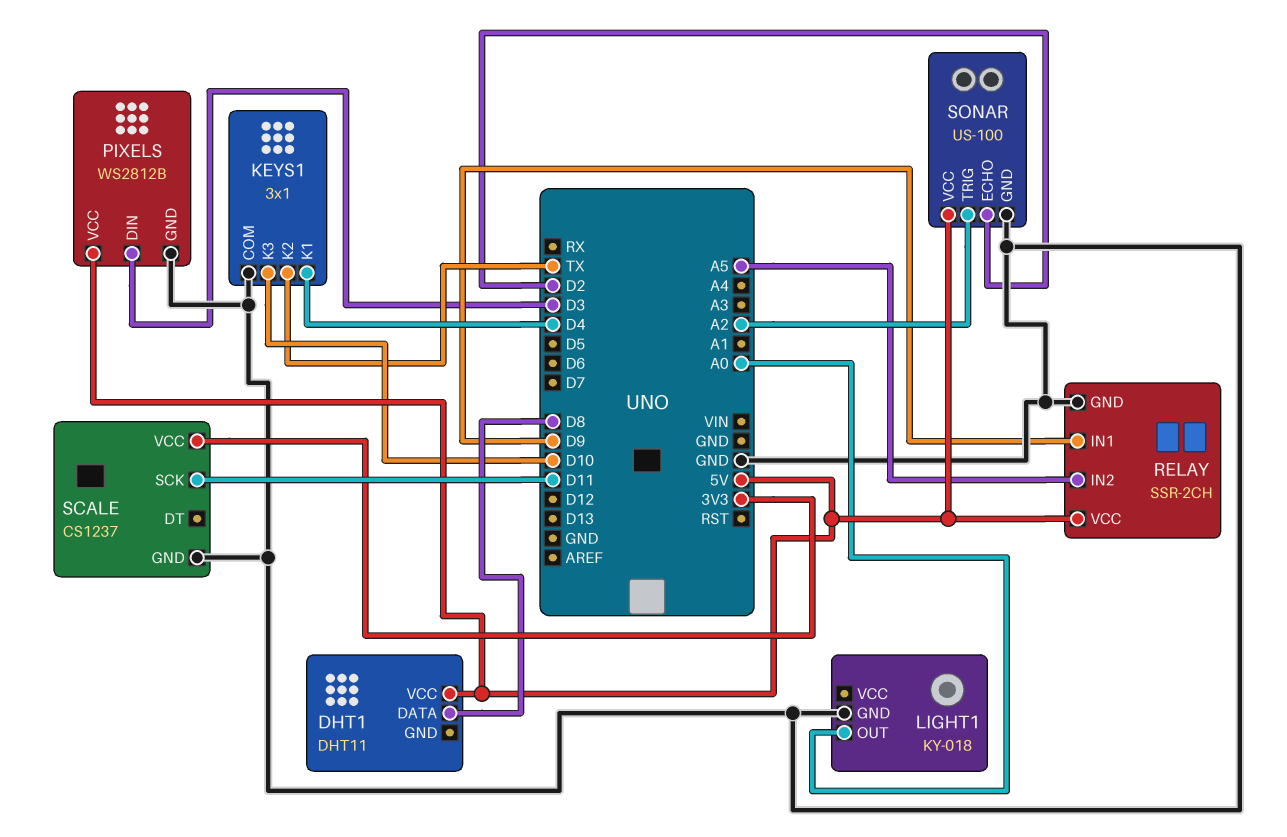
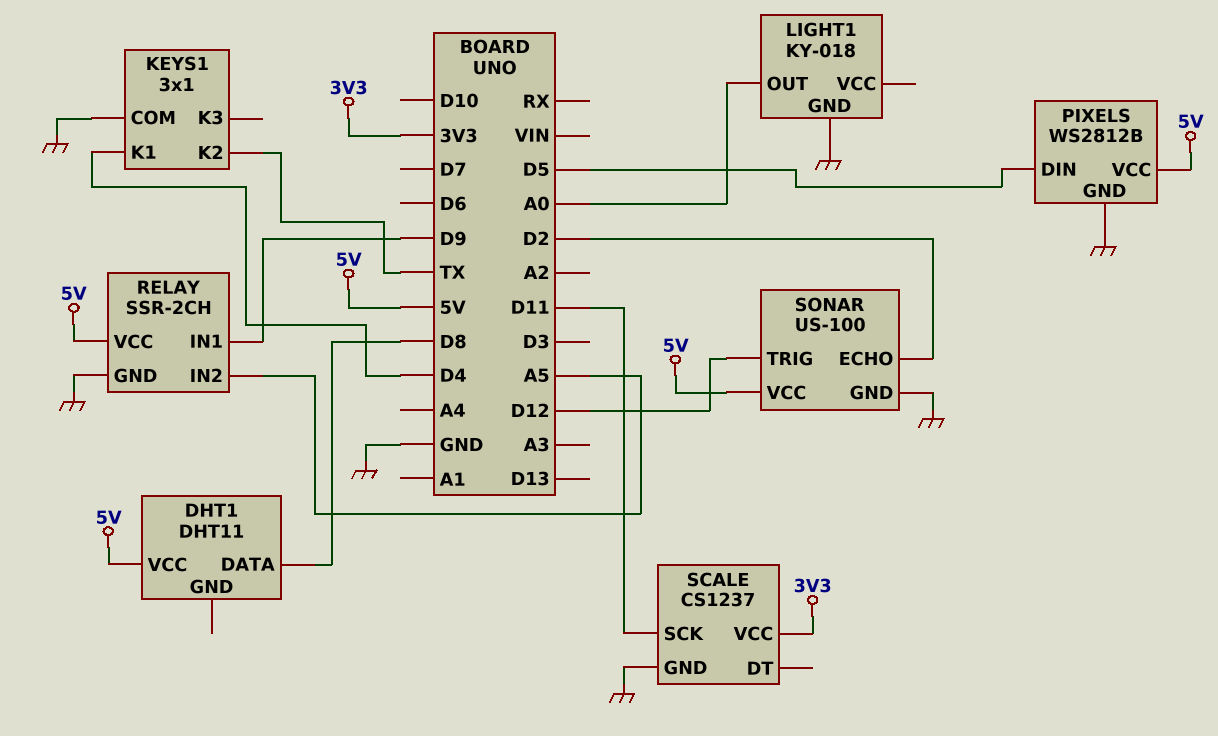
KEYS1 pin K3: D10 -> none
PIXELS pin DIN: D3 -> D5
SONAR pin TRIG: A2 -> D12

